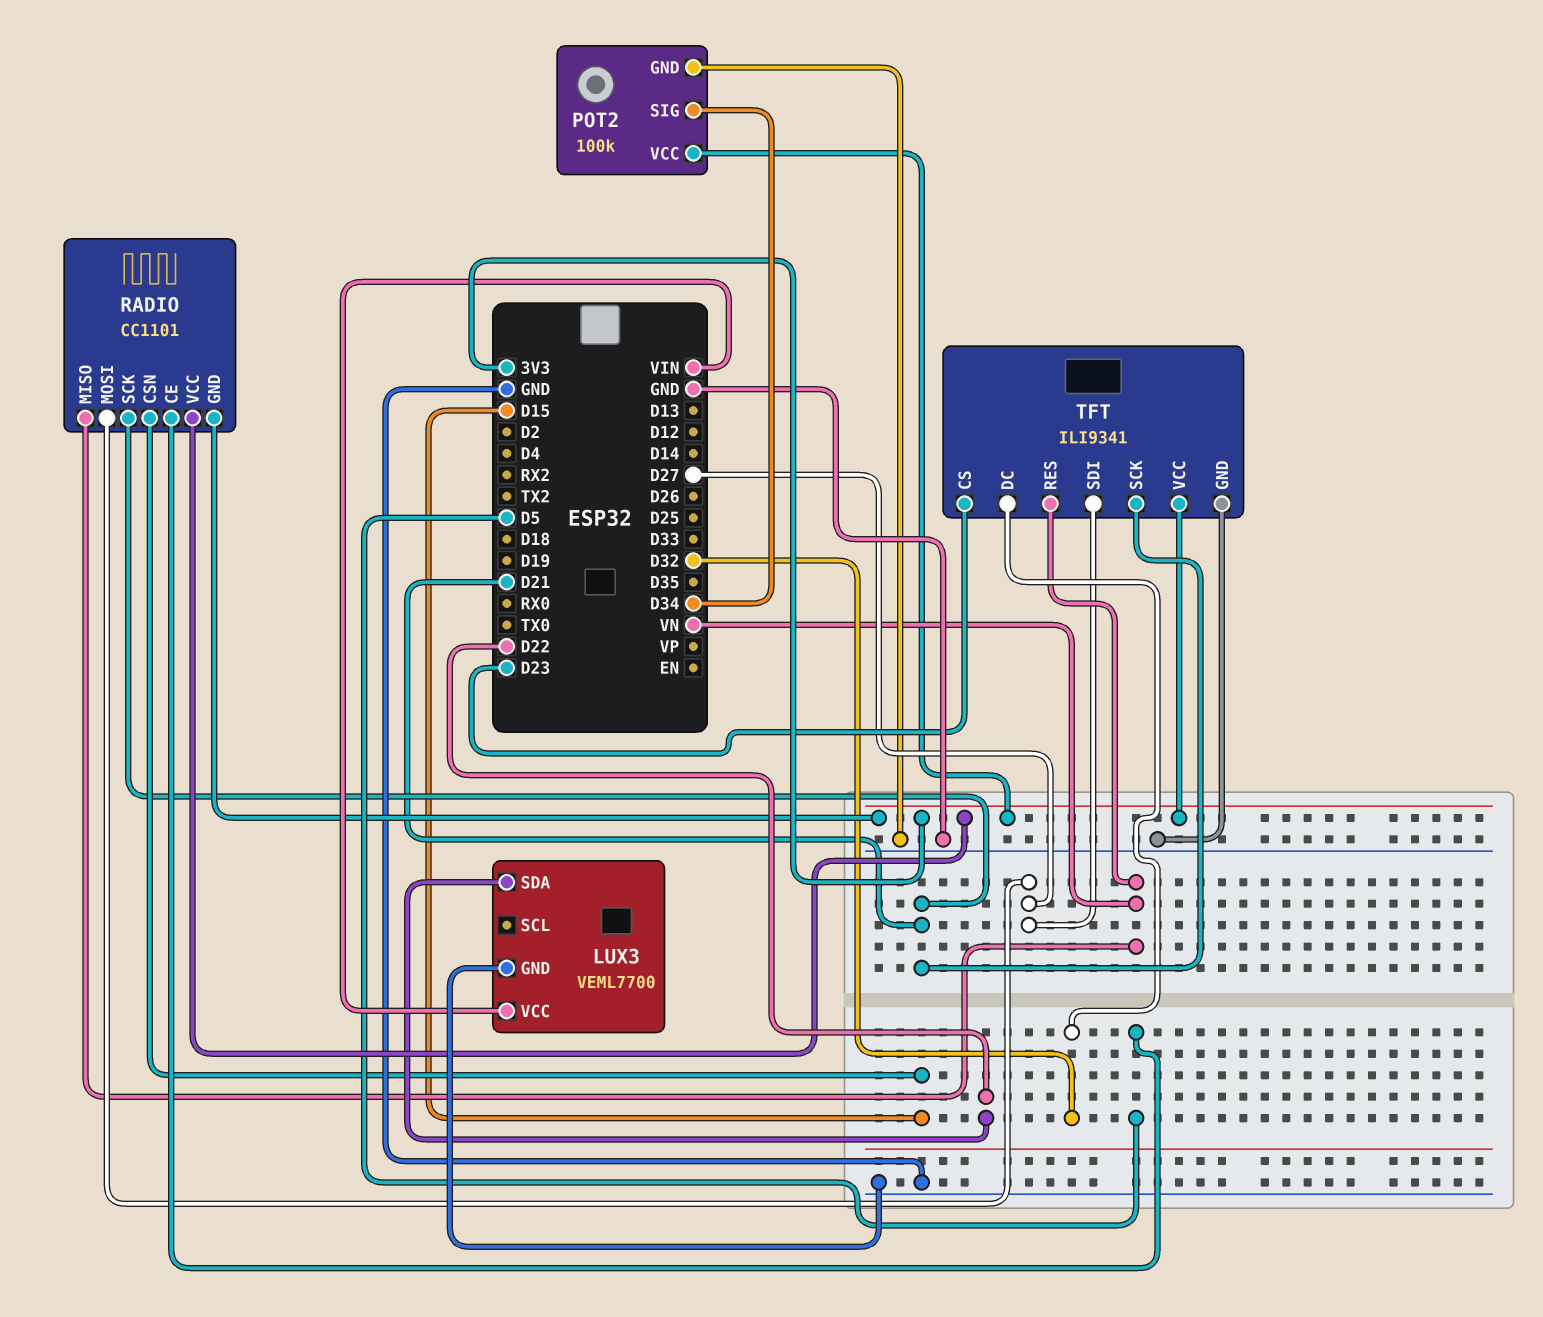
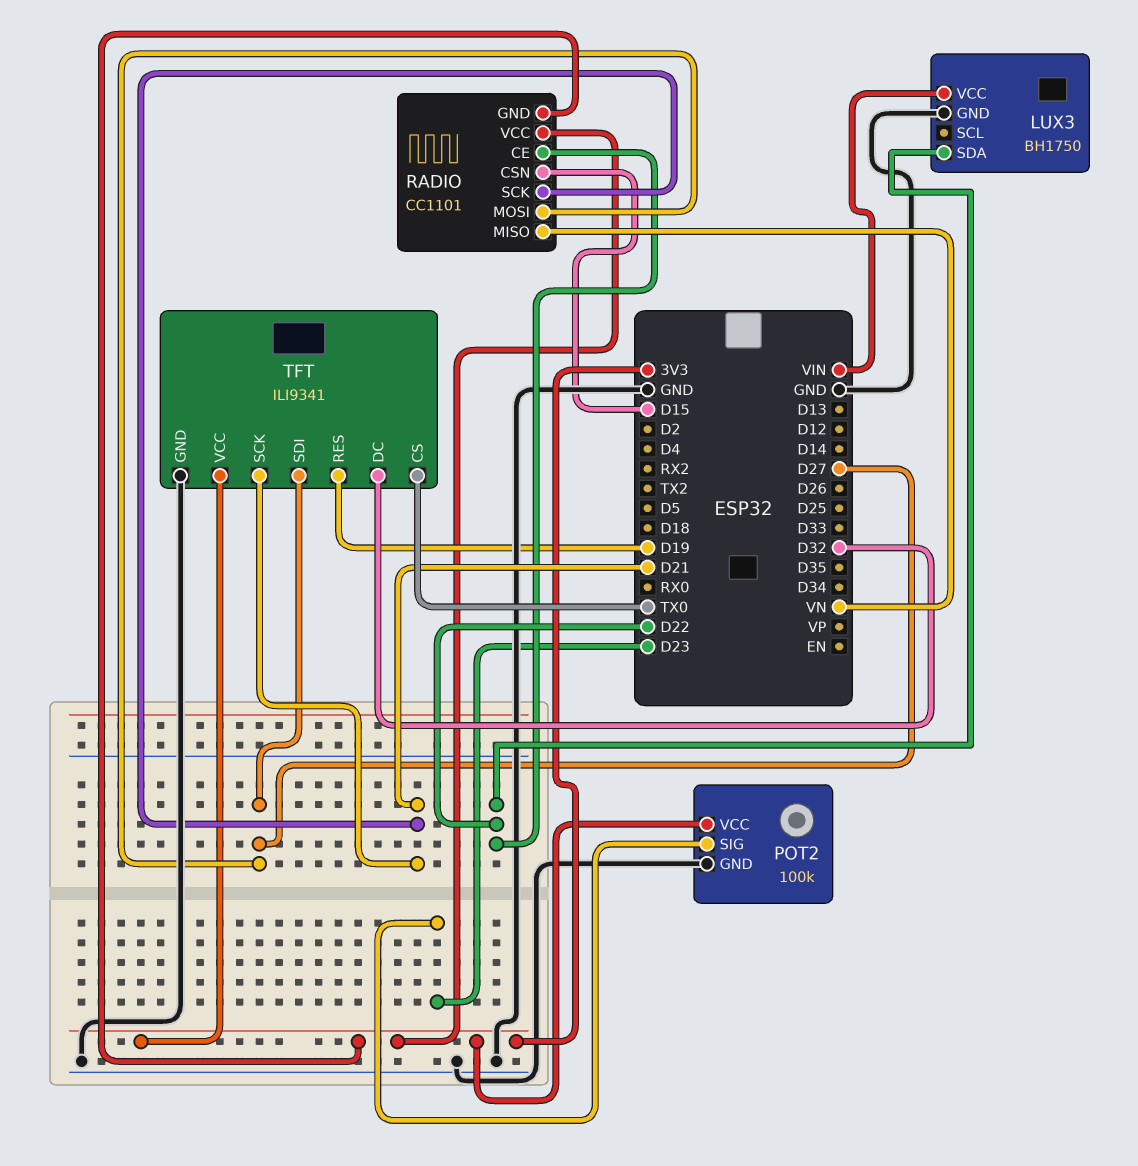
LUX3: VEML7700 -> BH1750
POT2 pin SIG: D34 -> D23
RADIO pin CE: D5 -> D22
TFT pin CS: D23 -> TX0
TFT pin RES: VN -> D19

